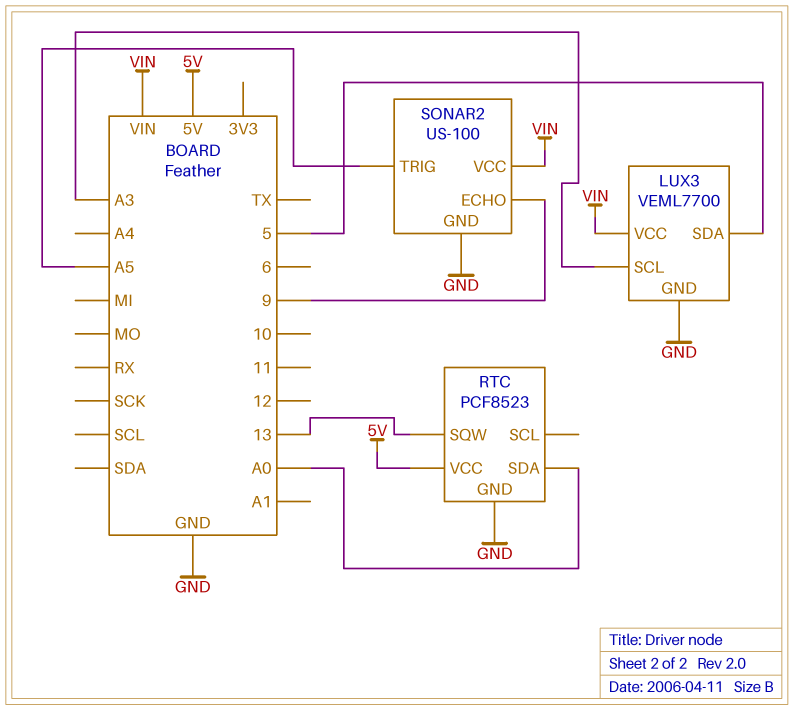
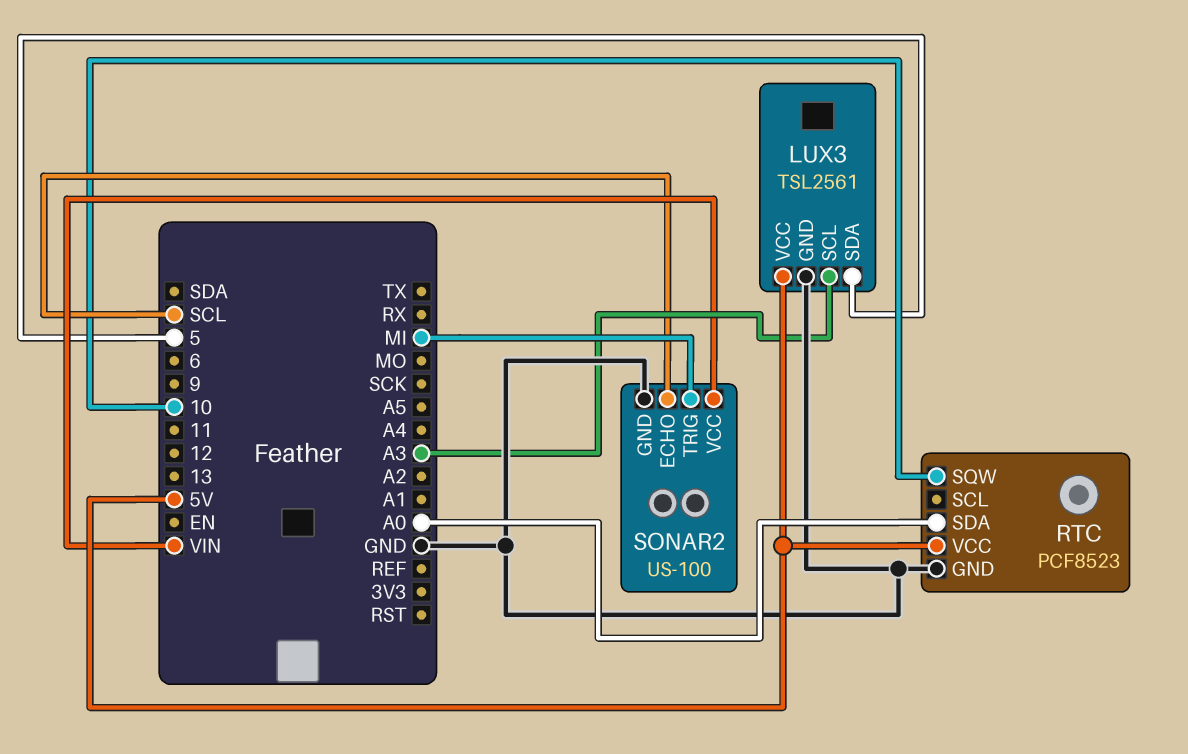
LUX3: VEML7700 -> TSL2561
LUX3 pin VCC: VIN -> 5V
RTC pin SQW: 13 -> 10
SONAR2 pin ECHO: 9 -> SCL
SONAR2 pin TRIG: A5 -> MI

